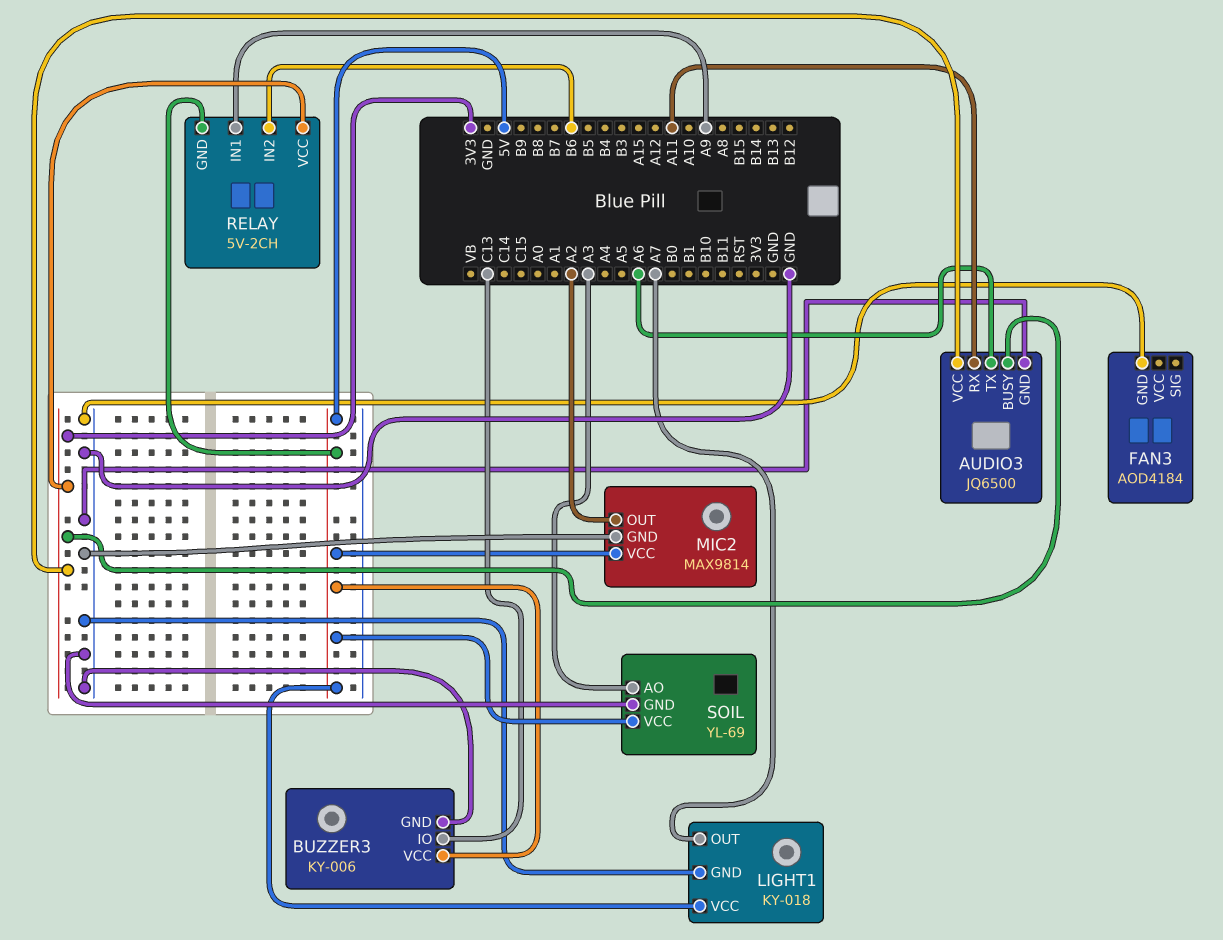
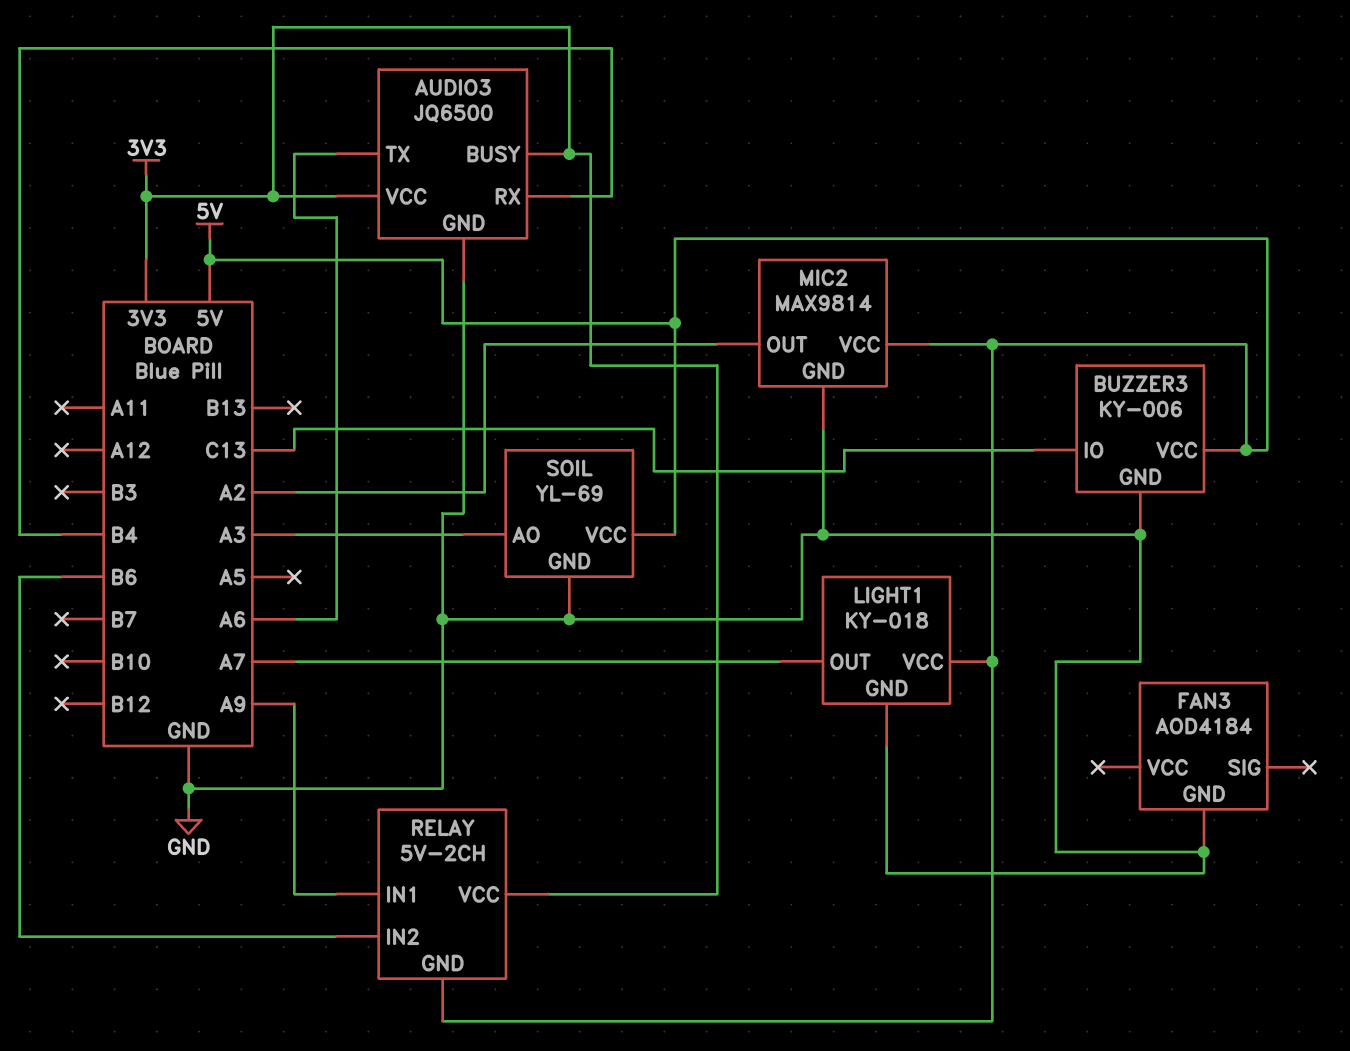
AUDIO3 pin RX: A11 -> B4

